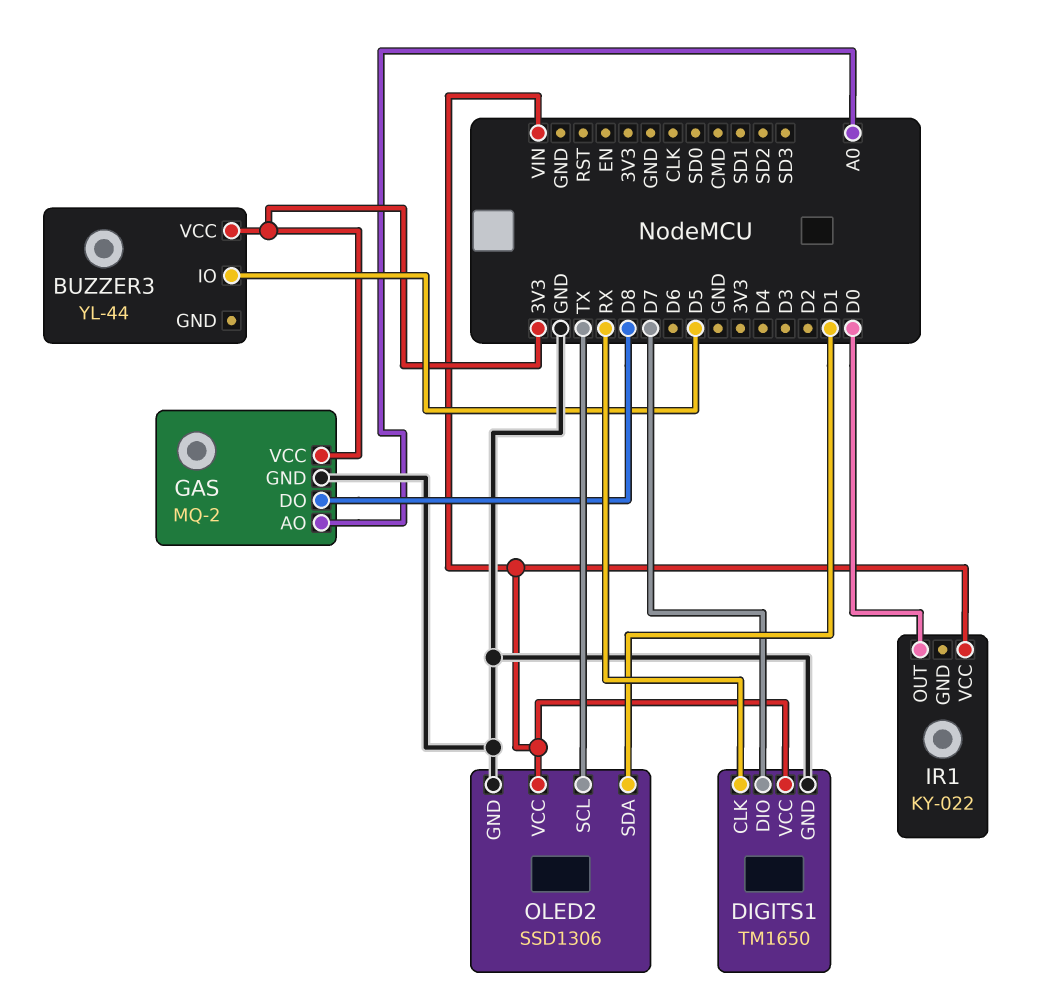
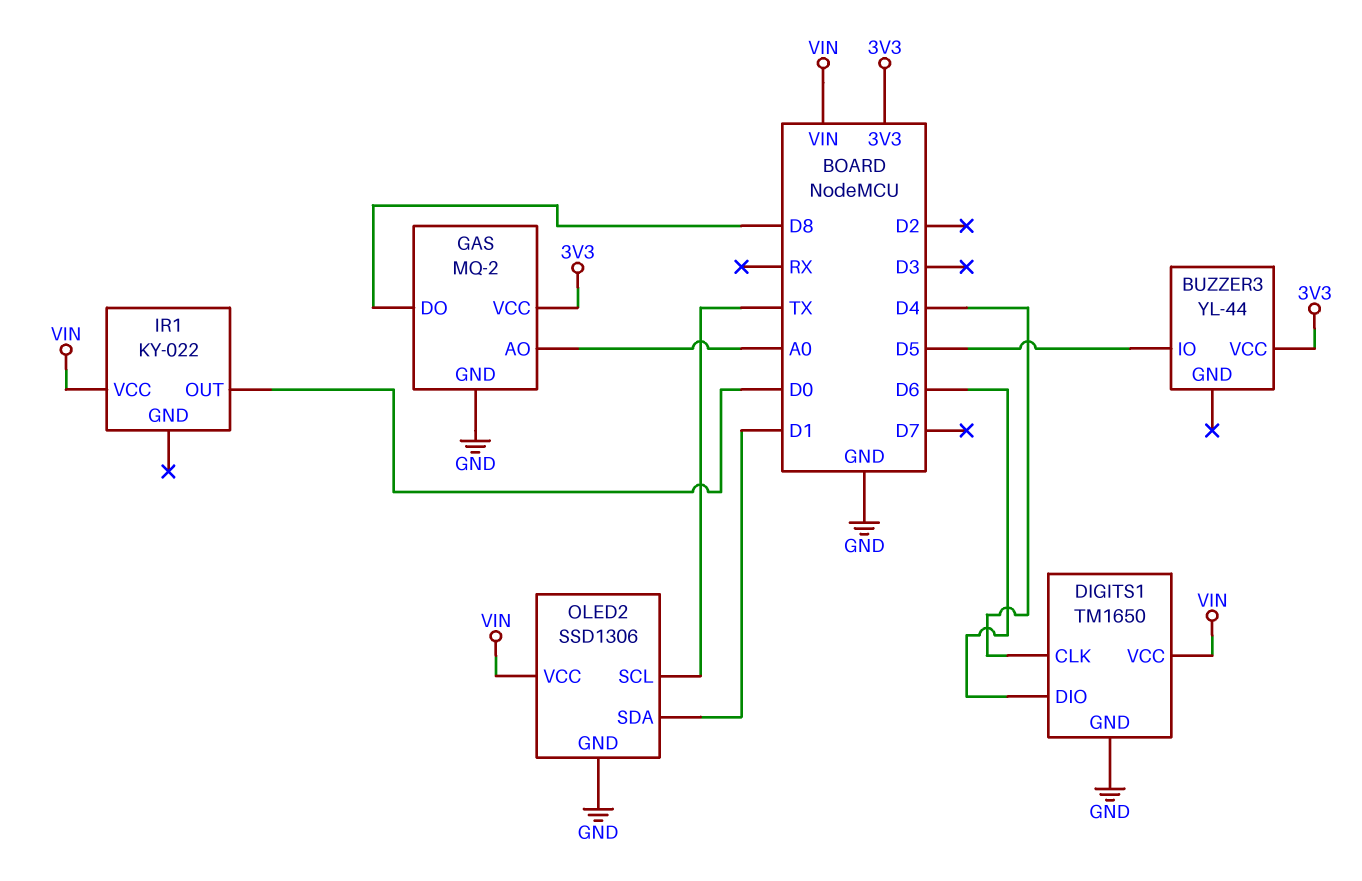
DIGITS1 pin CLK: RX -> D4
DIGITS1 pin DIO: D7 -> D6

